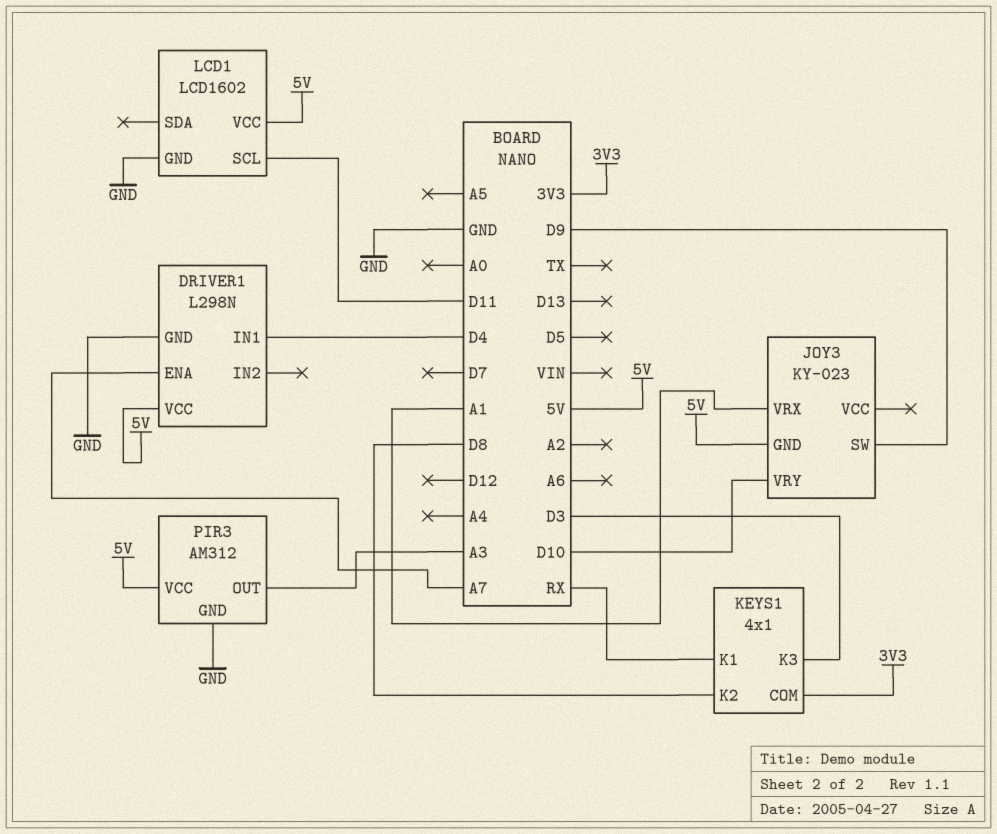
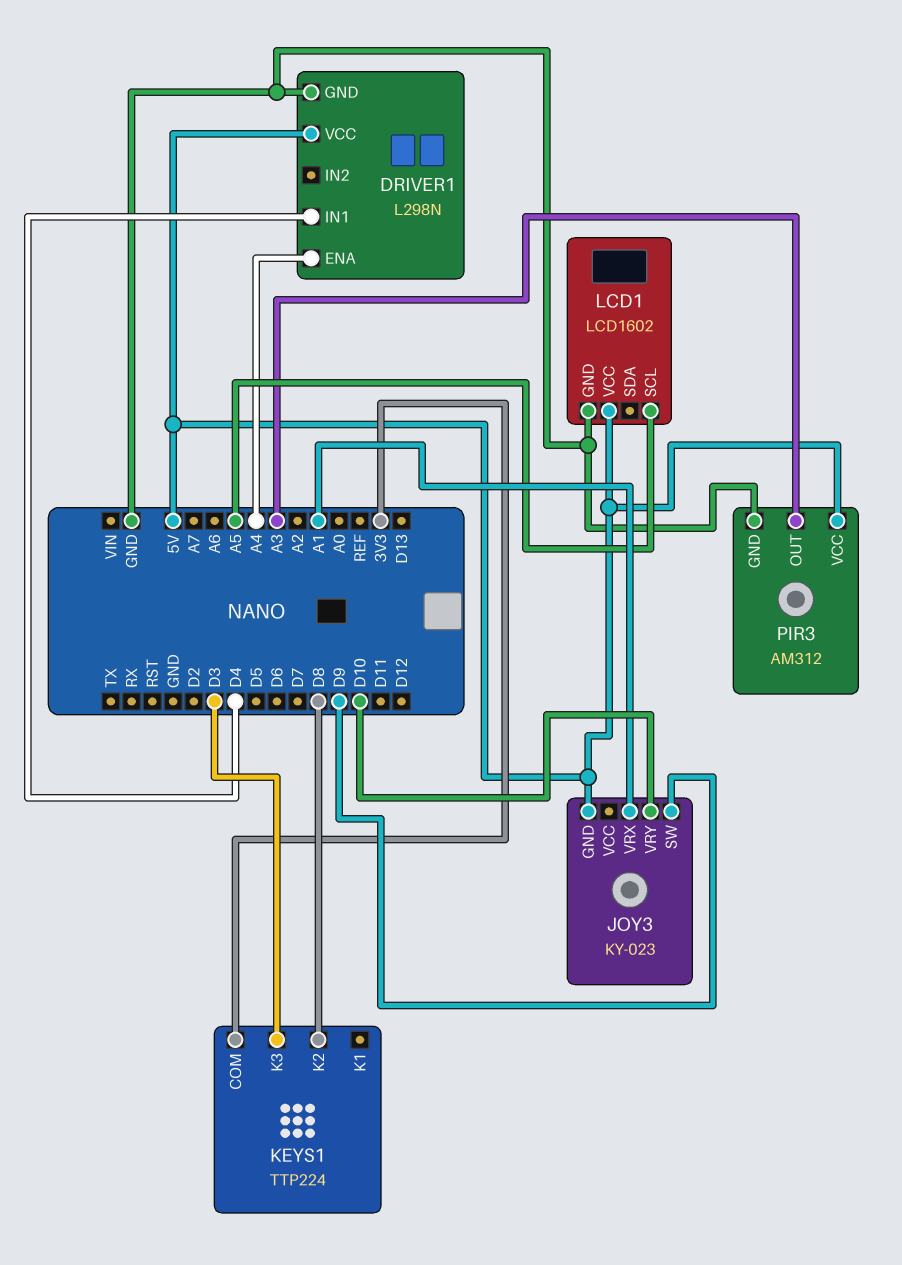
DRIVER1 pin ENA: A7 -> A4
KEYS1: 4x1 -> TTP224
KEYS1 pin K1: RX -> none
LCD1 pin SCL: D11 -> A5

